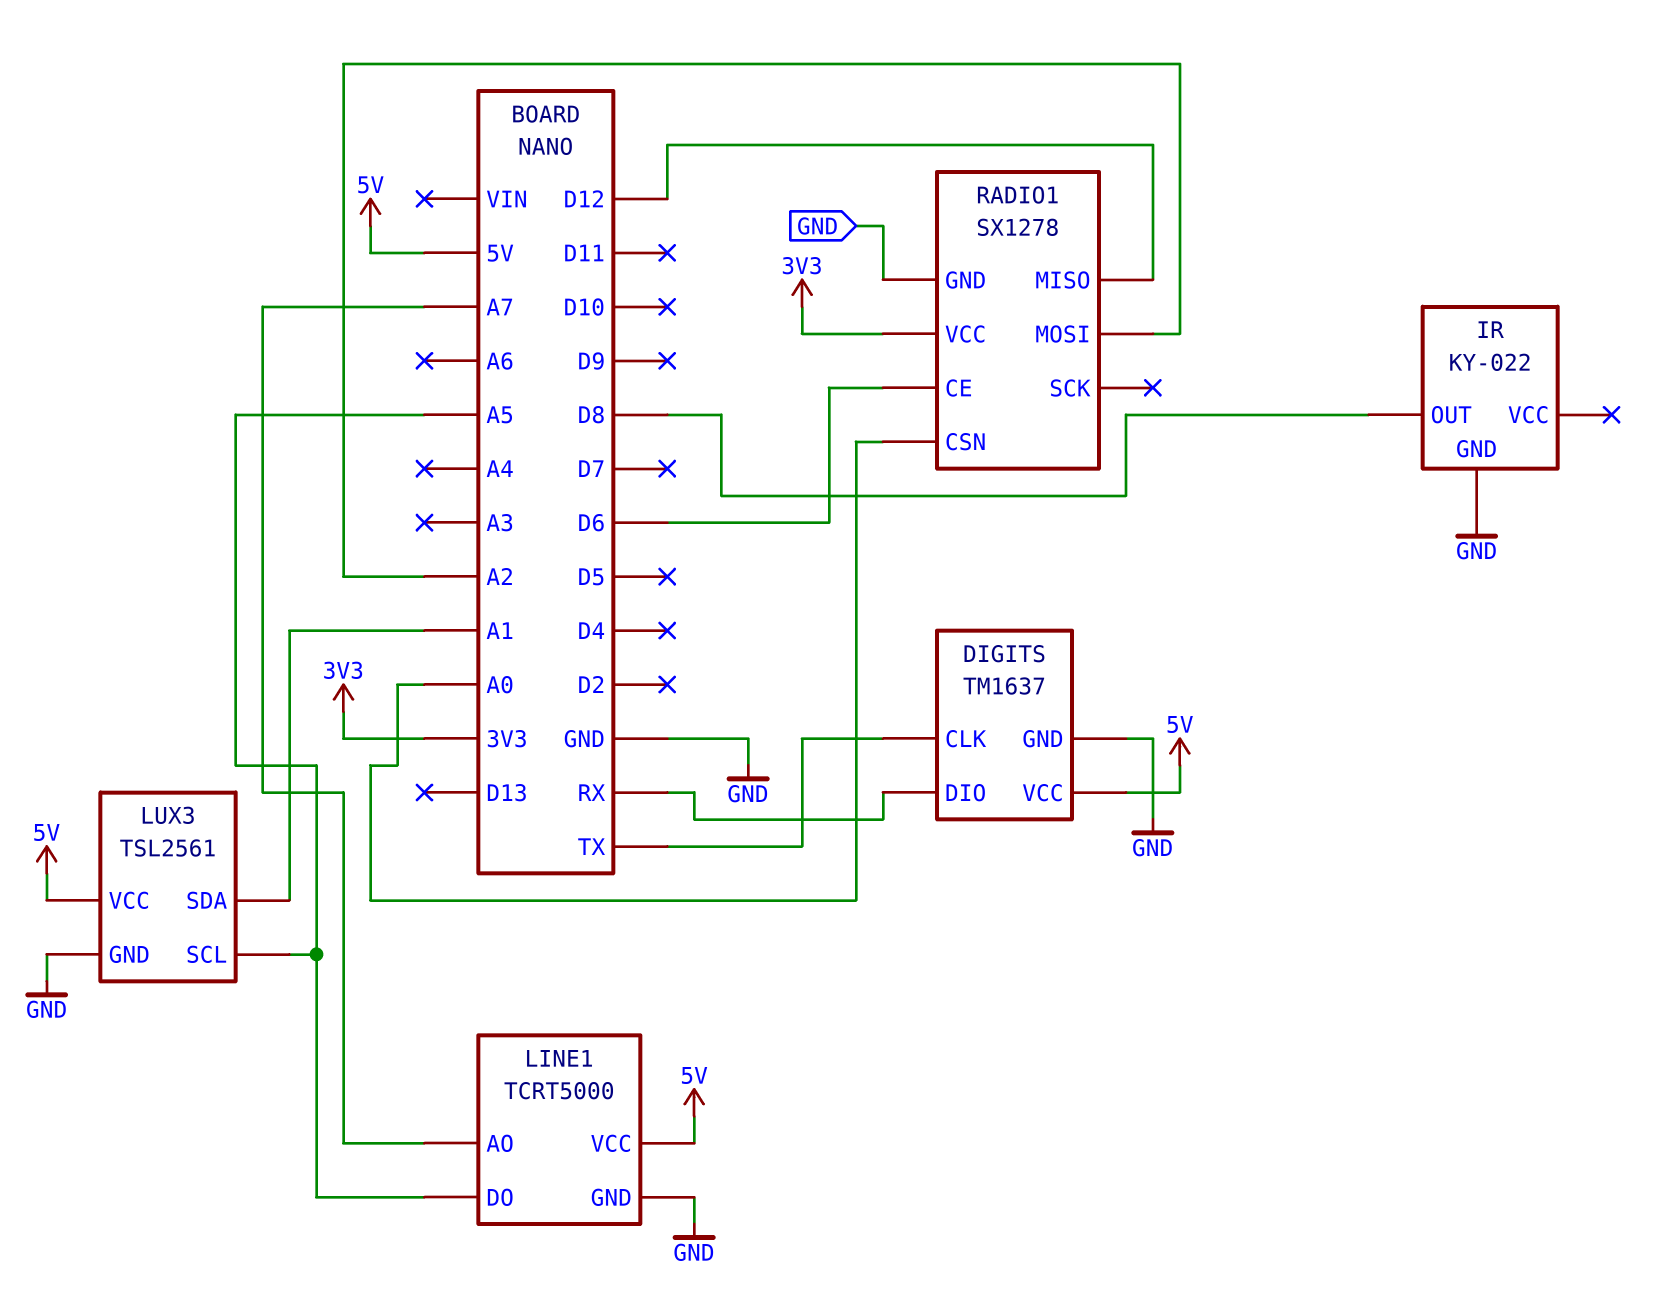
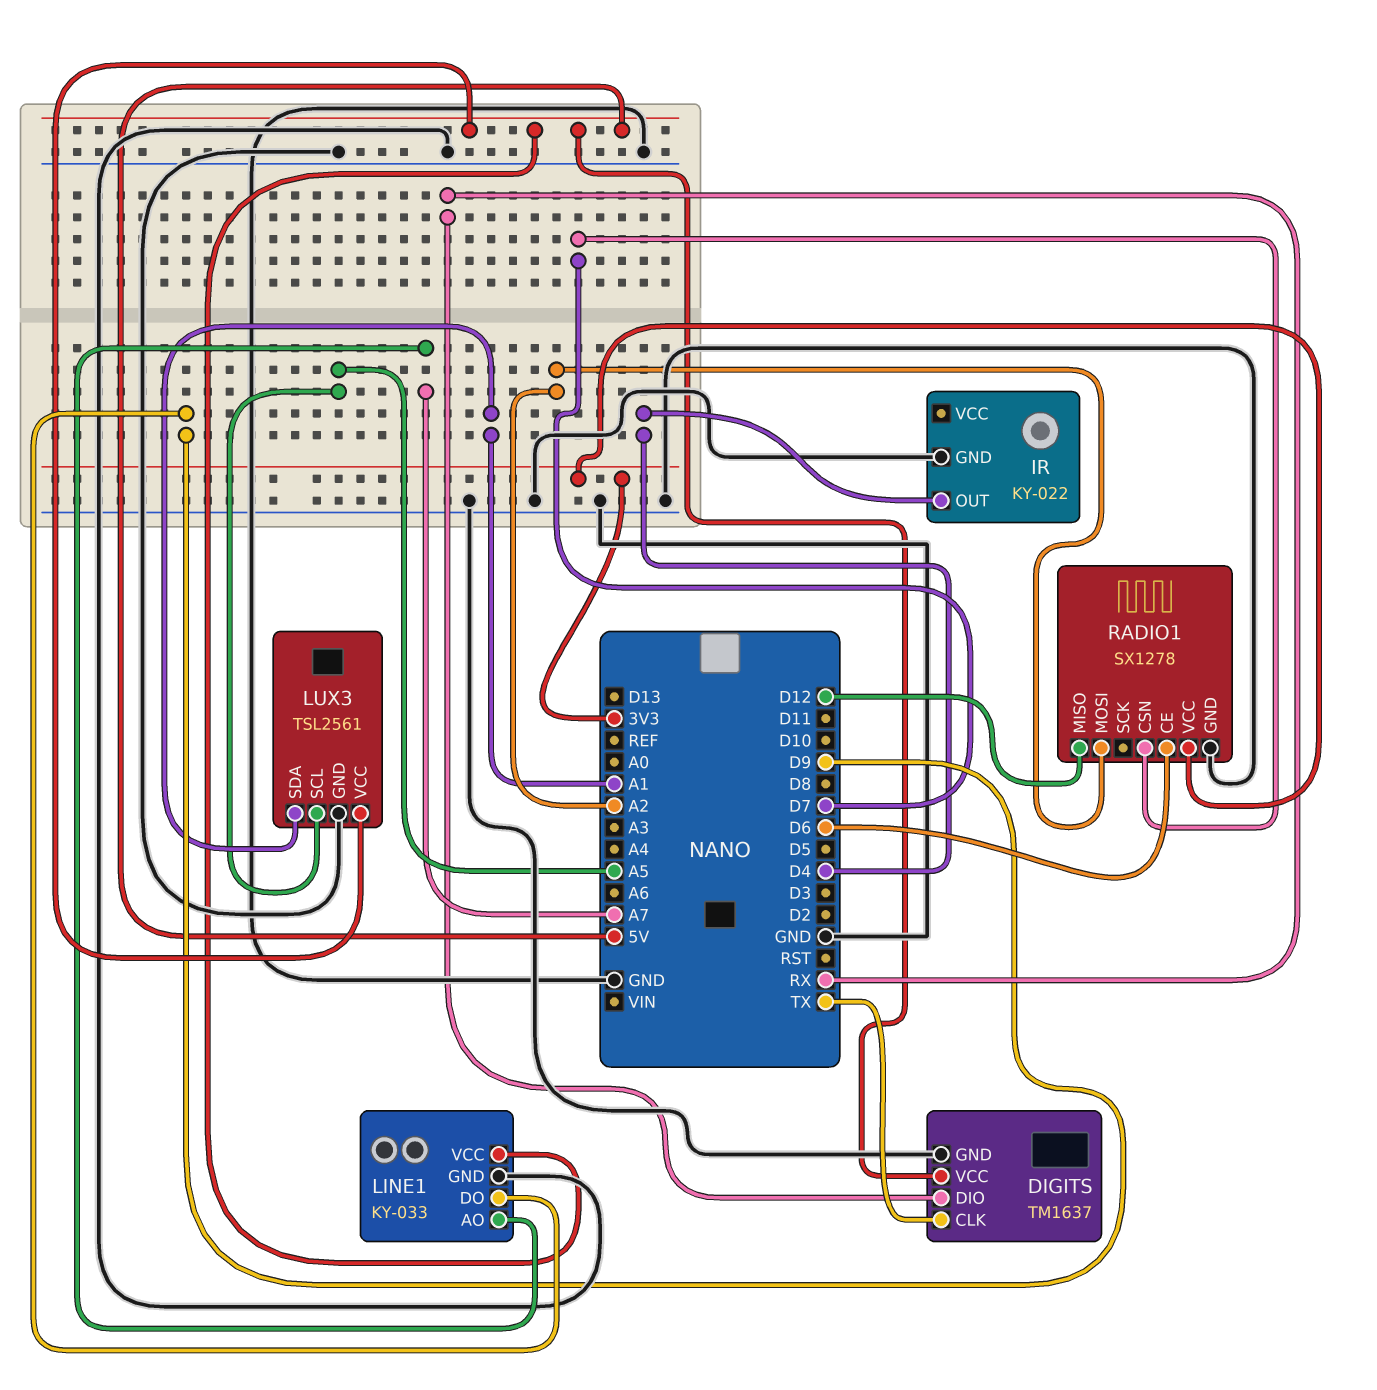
IR pin OUT: D8 -> D4
LINE1: TCRT5000 -> KY-033
LINE1 pin DO: A5 -> D9
RADIO1 pin CSN: A0 -> D7

